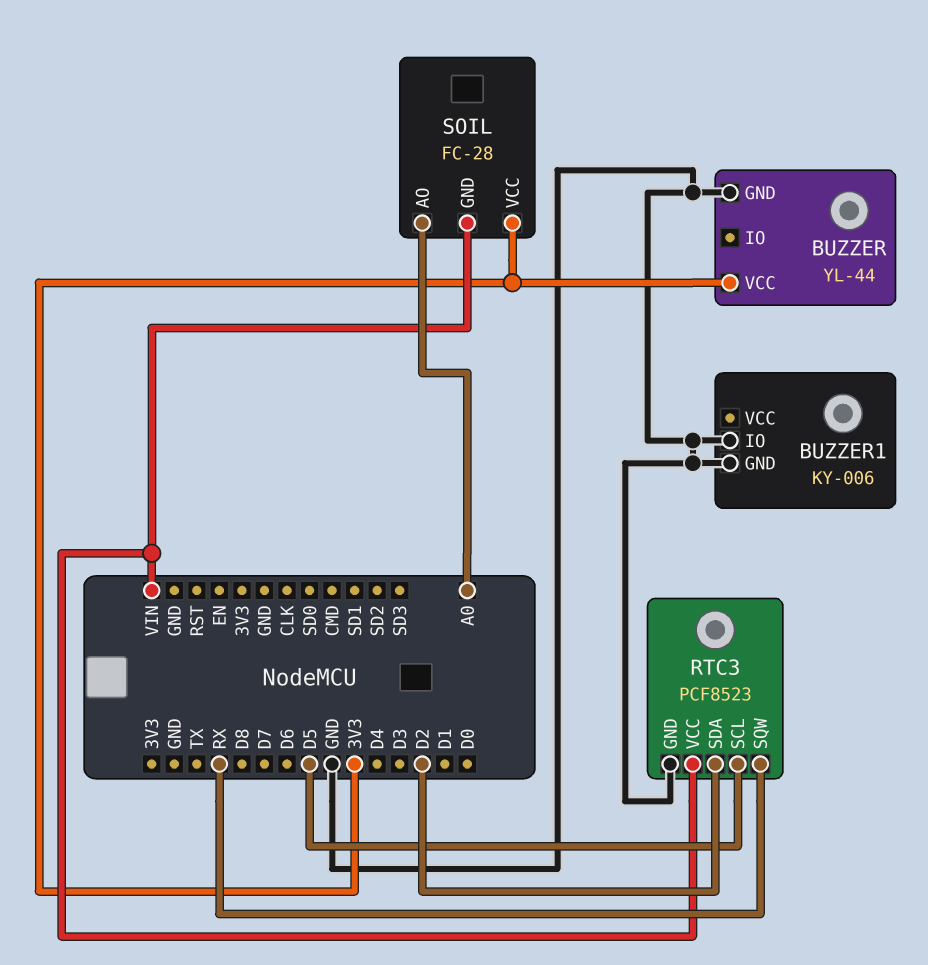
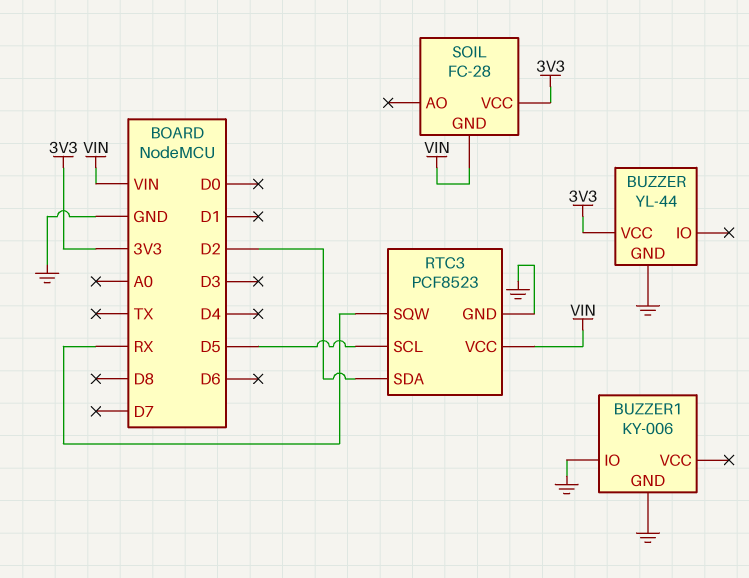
SOIL pin AO: A0 -> none

